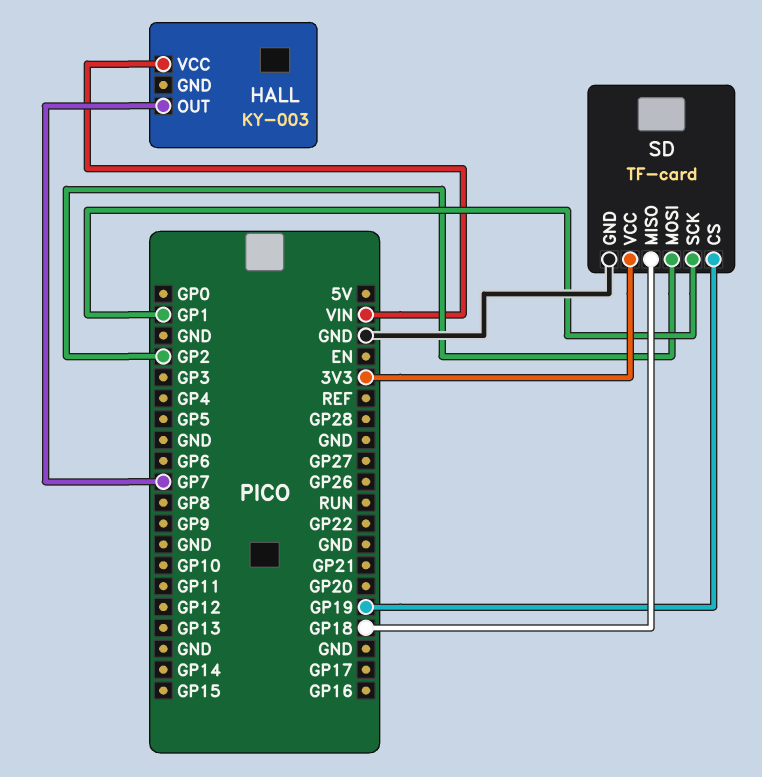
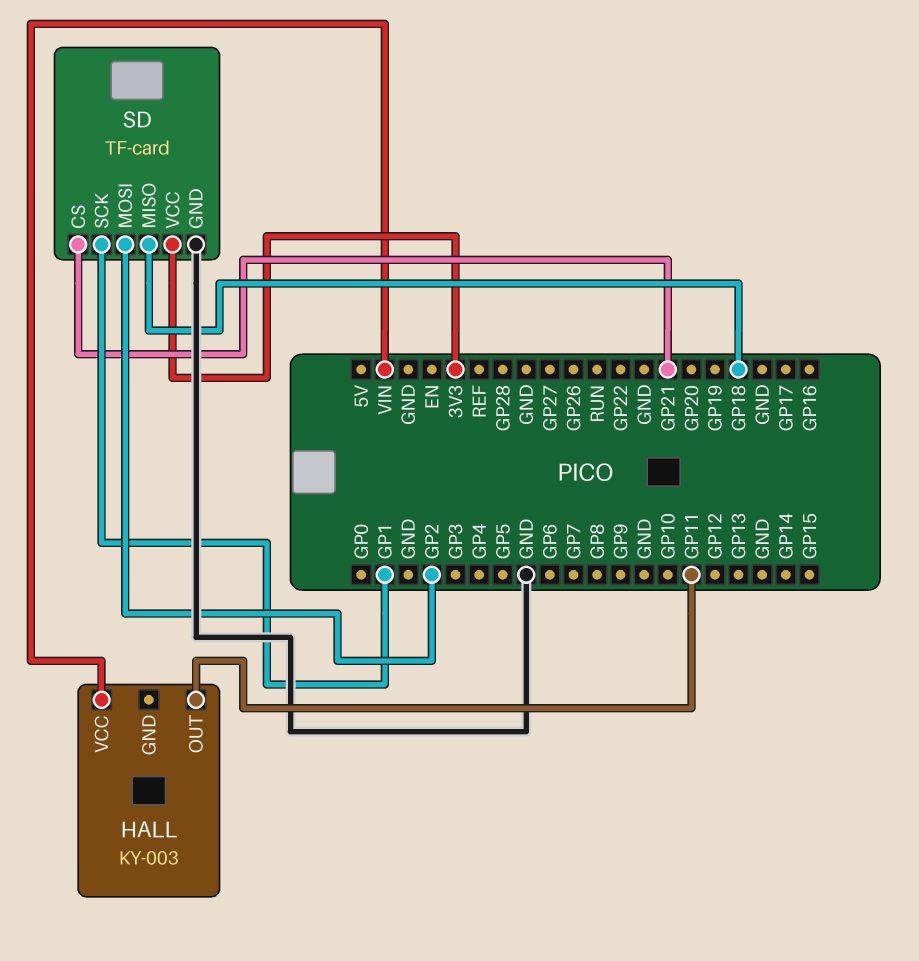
HALL pin OUT: GP7 -> GP11
SD pin CS: GP19 -> GP21

